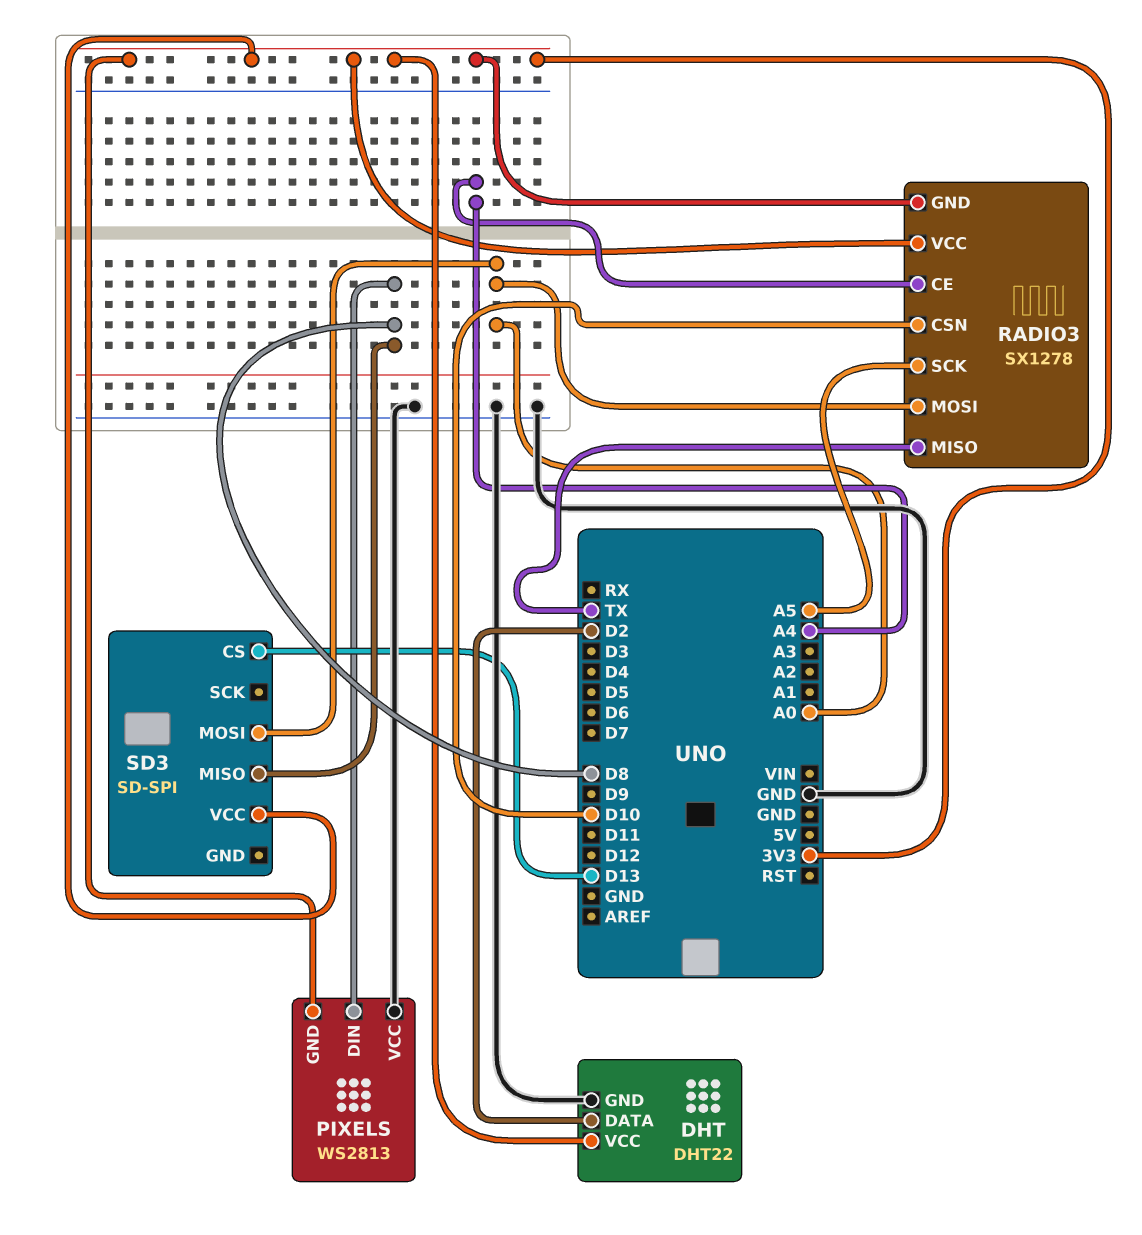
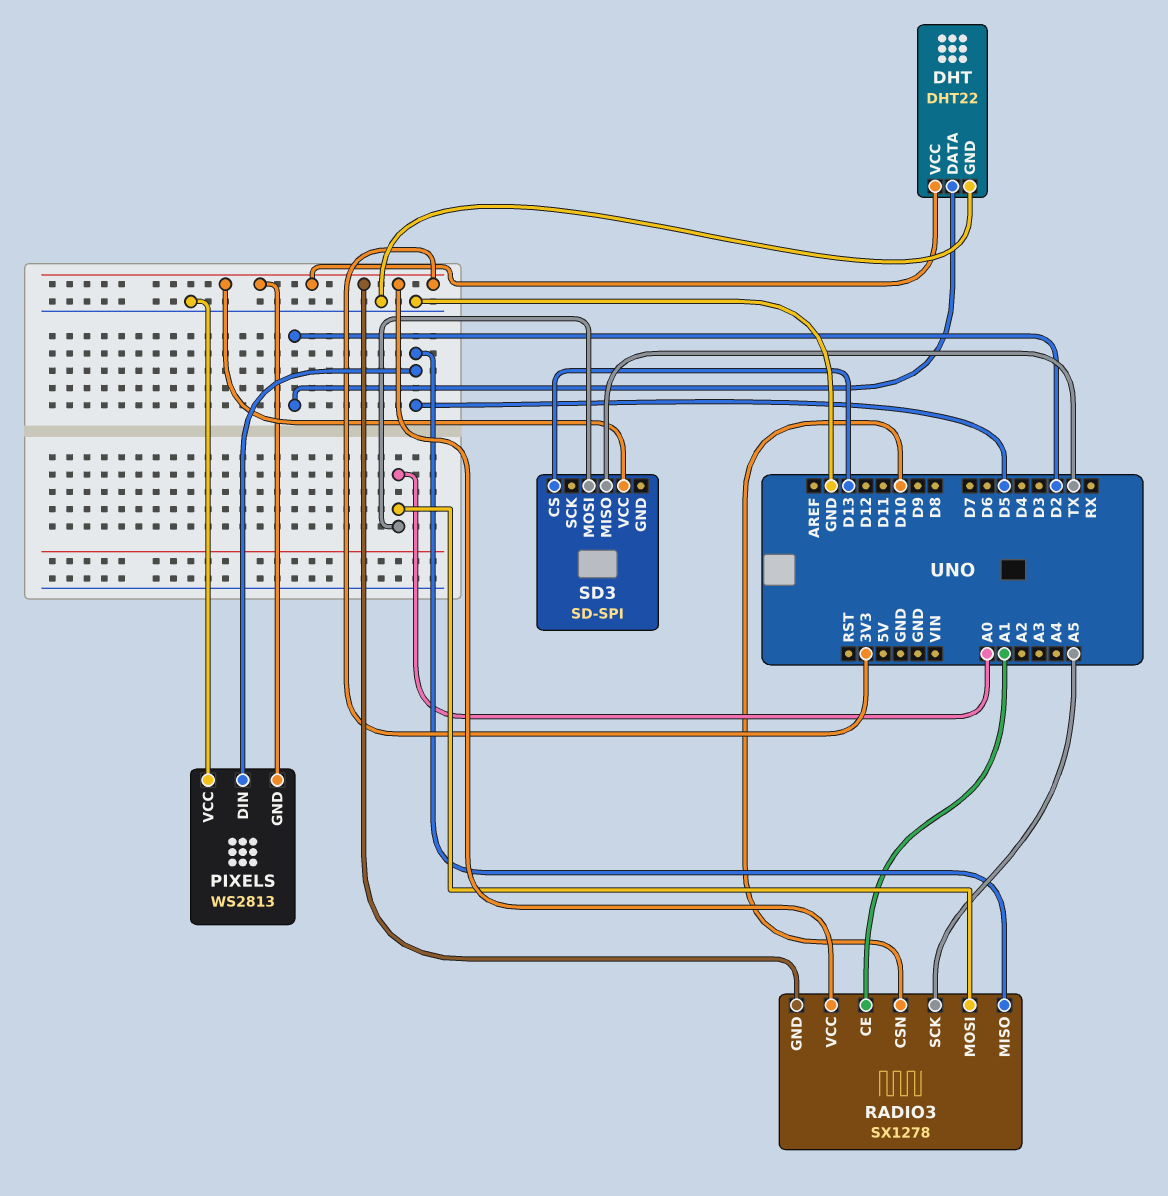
PIXELS pin DIN: D8 -> D5
RADIO3 pin CE: A4 -> A1
RADIO3 pin MISO: TX -> D5
SD3 pin MISO: D8 -> TX

